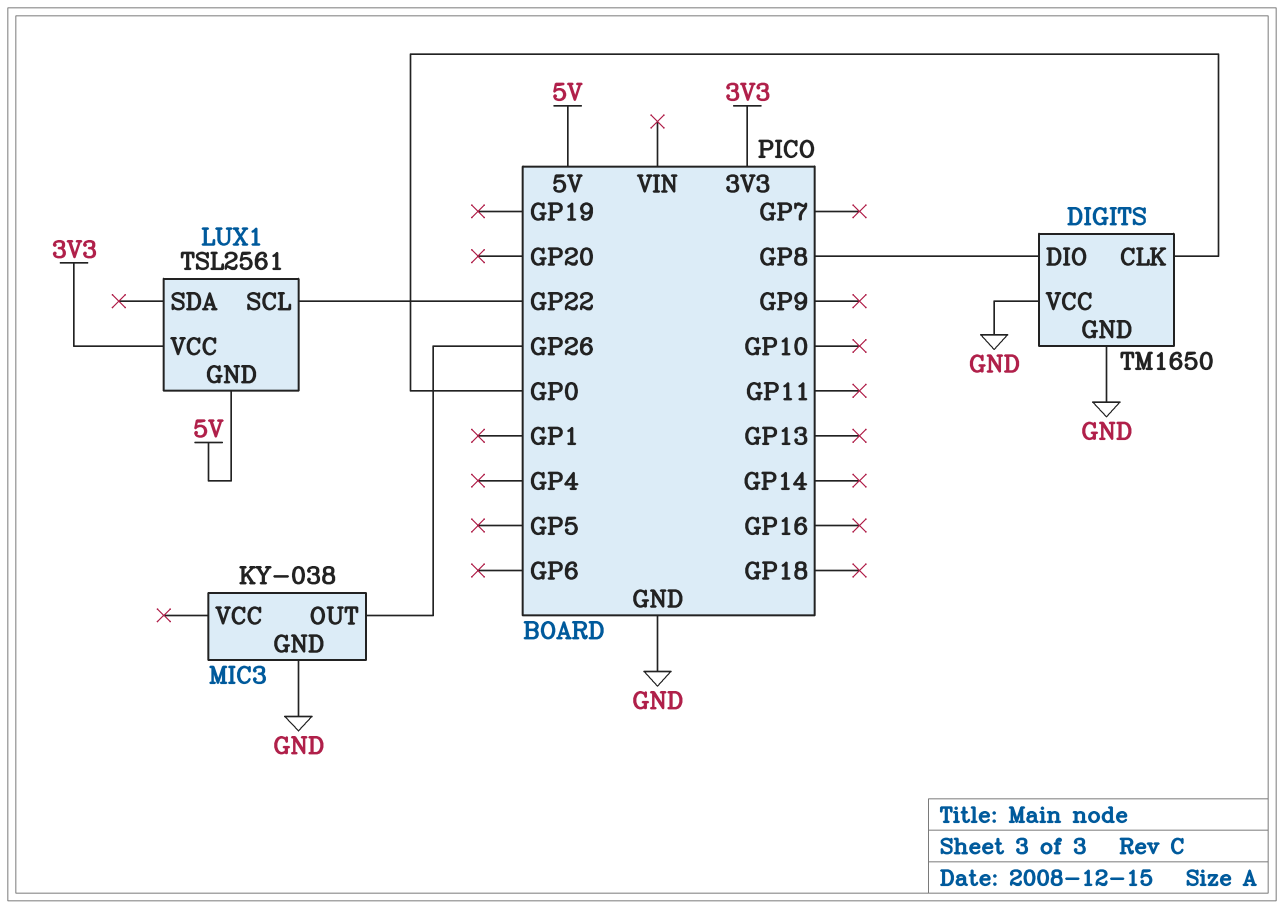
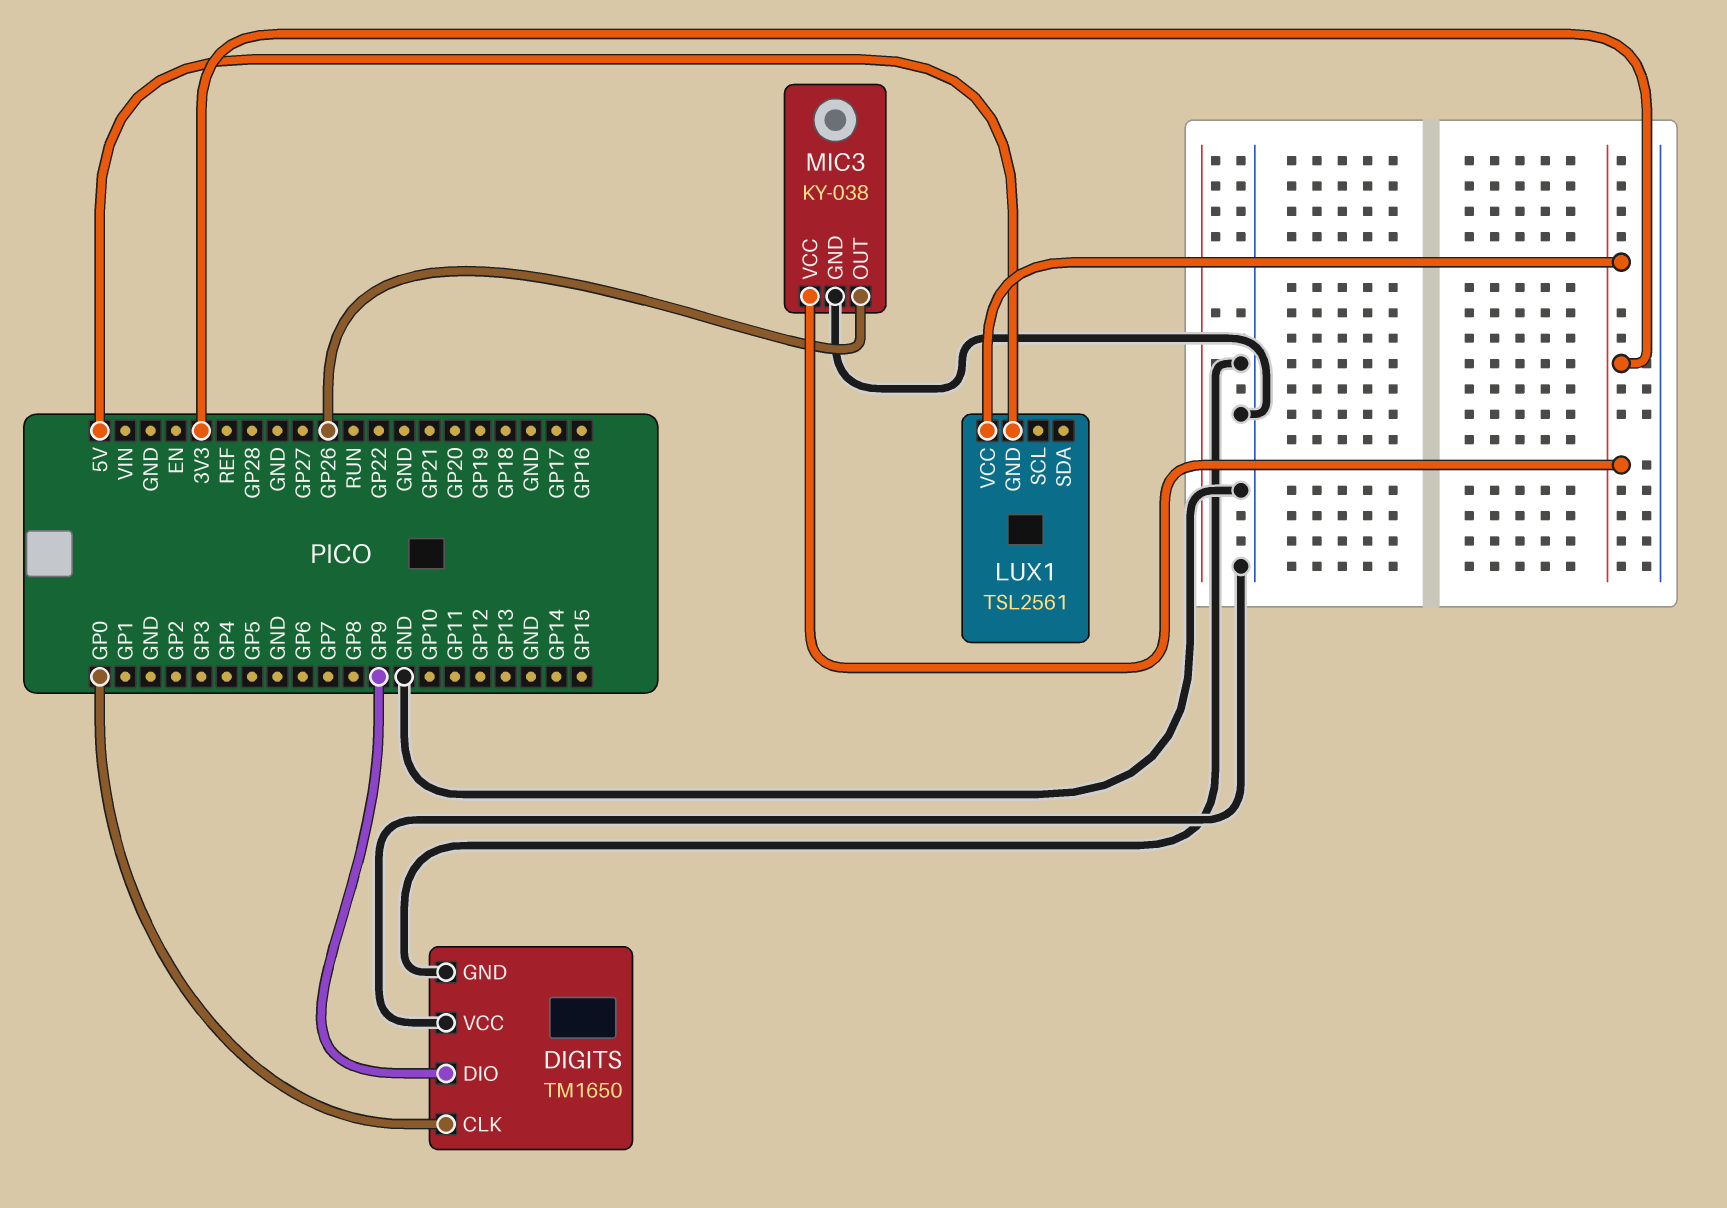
DIGITS pin DIO: GP8 -> GP9
LUX1 pin SCL: GP22 -> none
MIC3 pin VCC: none -> 3V3

